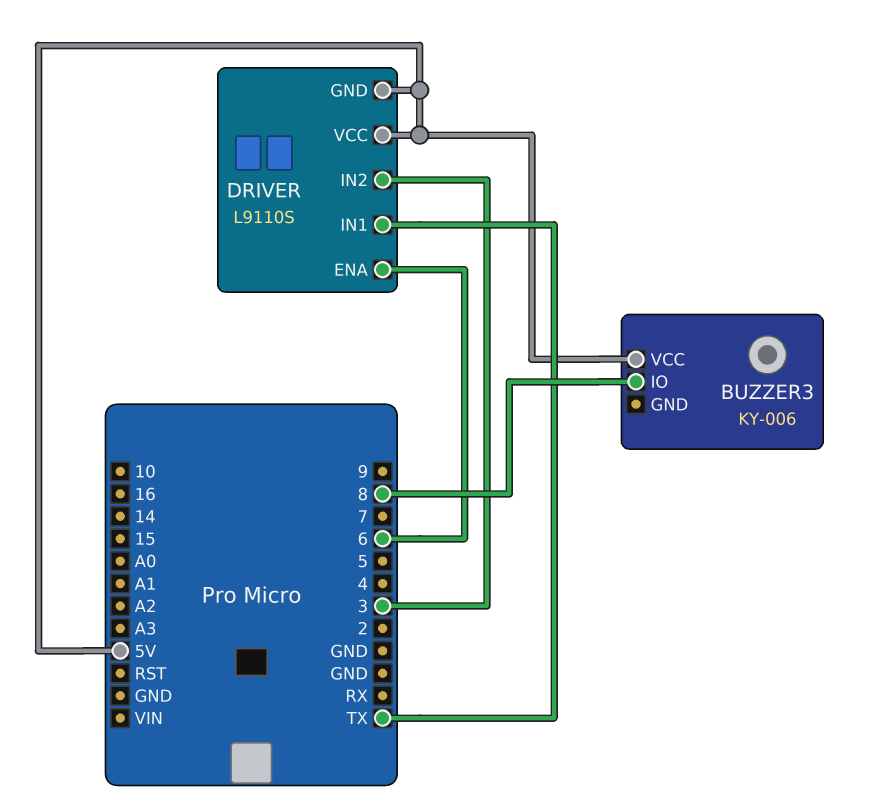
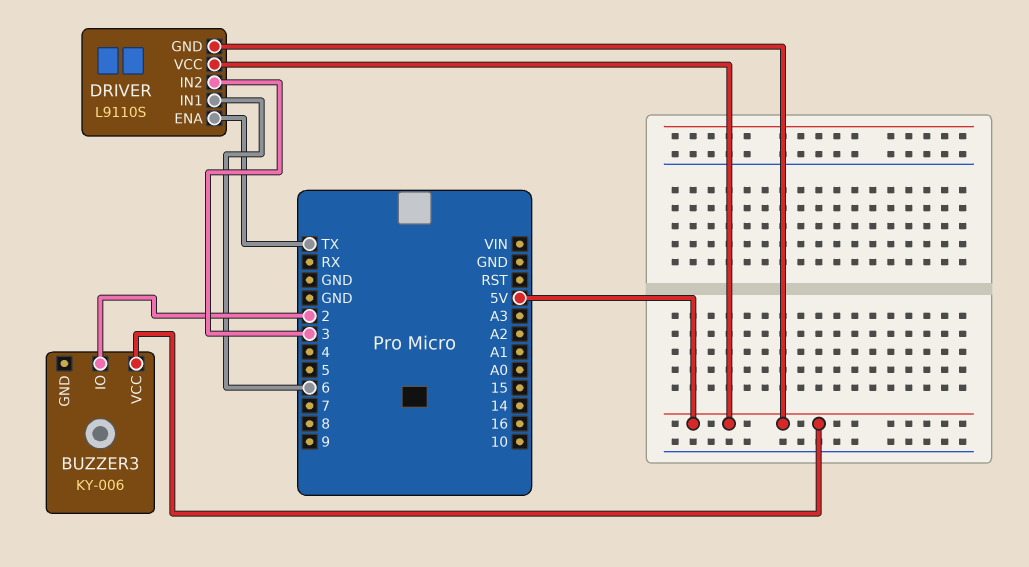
BUZZER3 pin IO: 8 -> 2
DRIVER pin ENA: 6 -> TX
DRIVER pin IN1: TX -> 6

